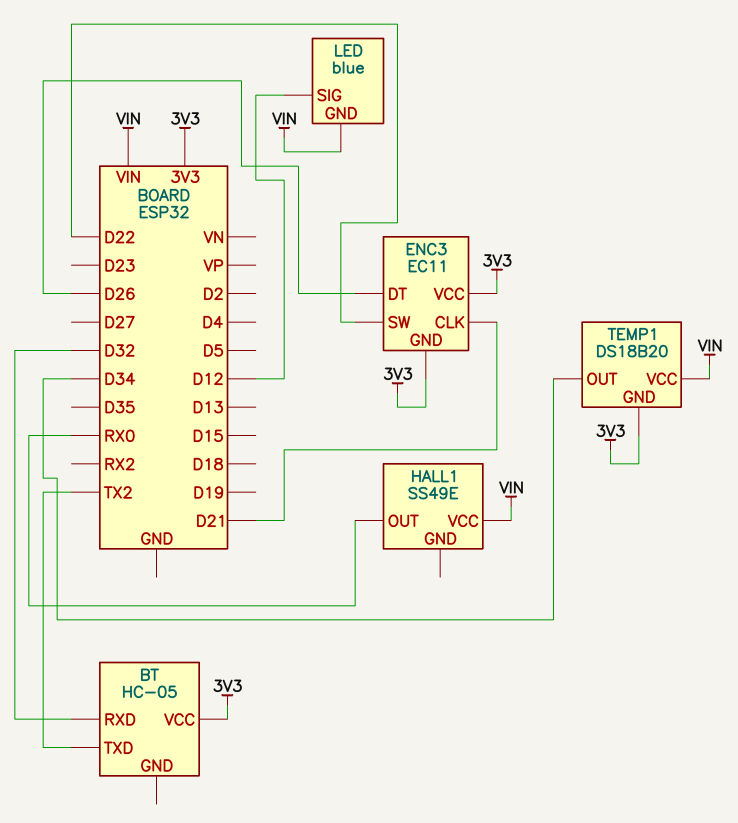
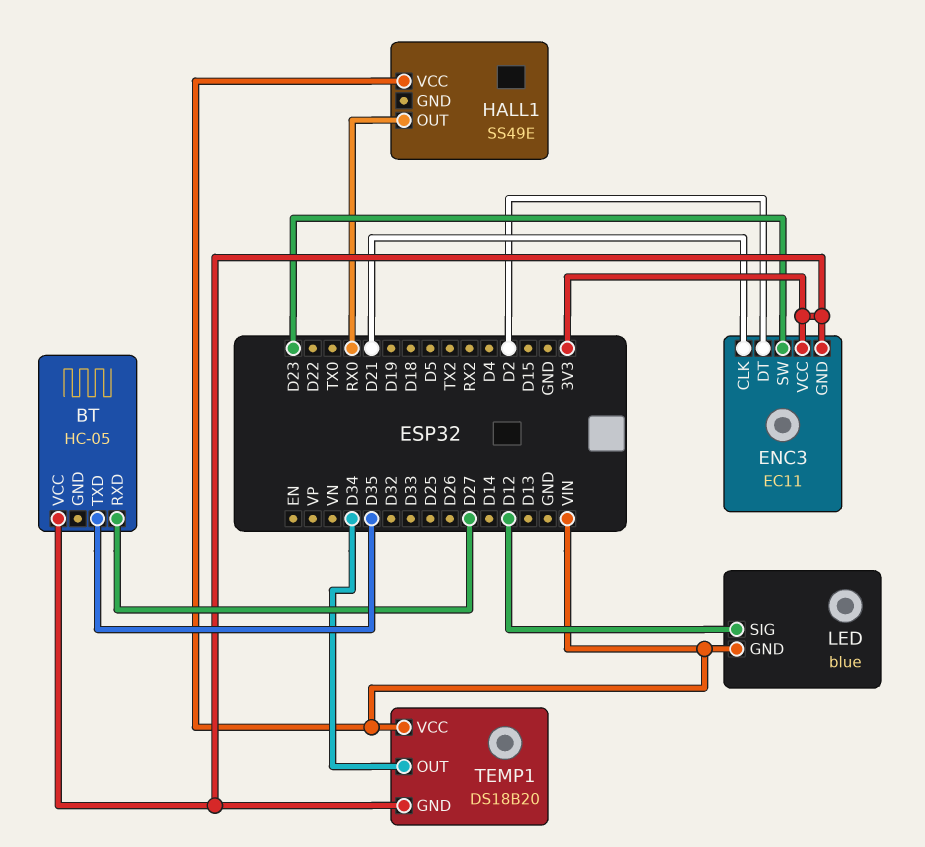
BT pin RXD: D32 -> D27
BT pin TXD: TX2 -> D35
ENC3 pin DT: D26 -> D2
ENC3 pin SW: D22 -> D23

